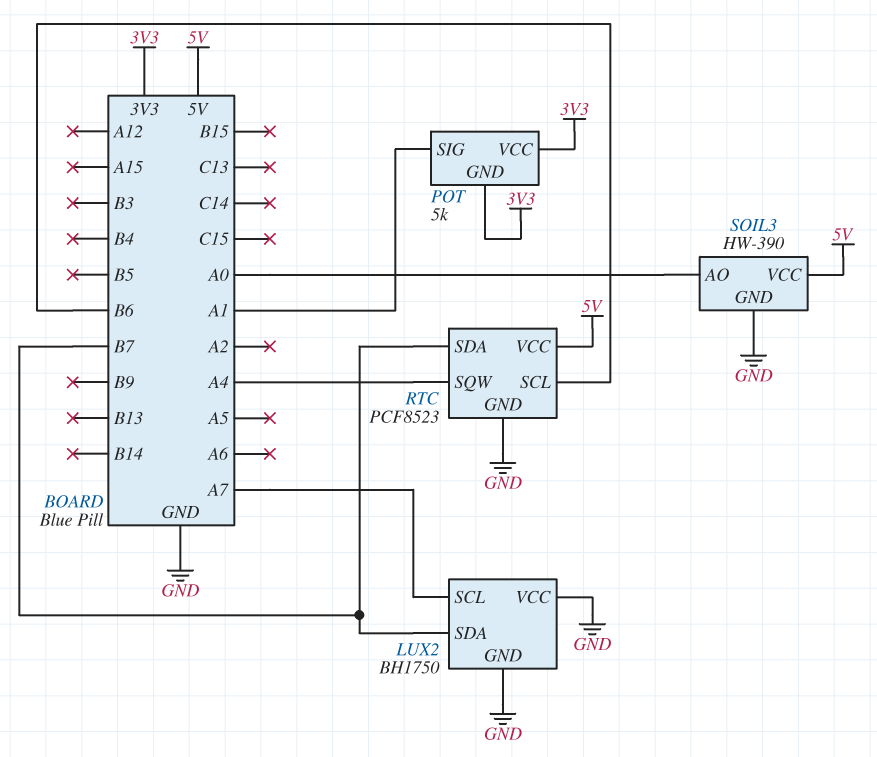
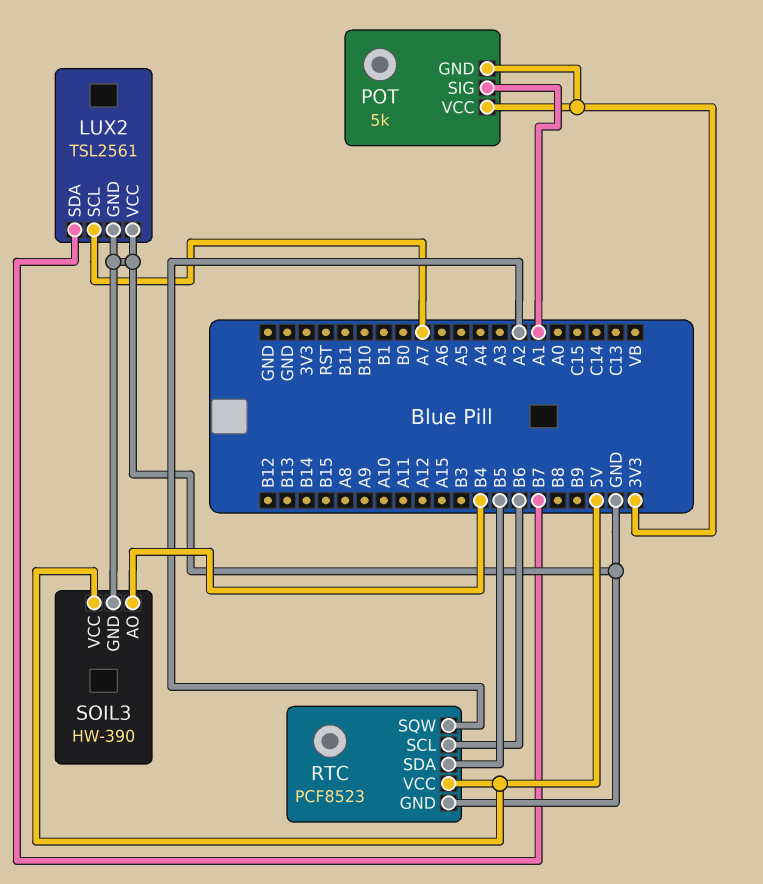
LUX2: BH1750 -> TSL2561
RTC pin SDA: B7 -> B5
RTC pin SQW: A4 -> A2
SOIL3 pin AO: A0 -> B4

